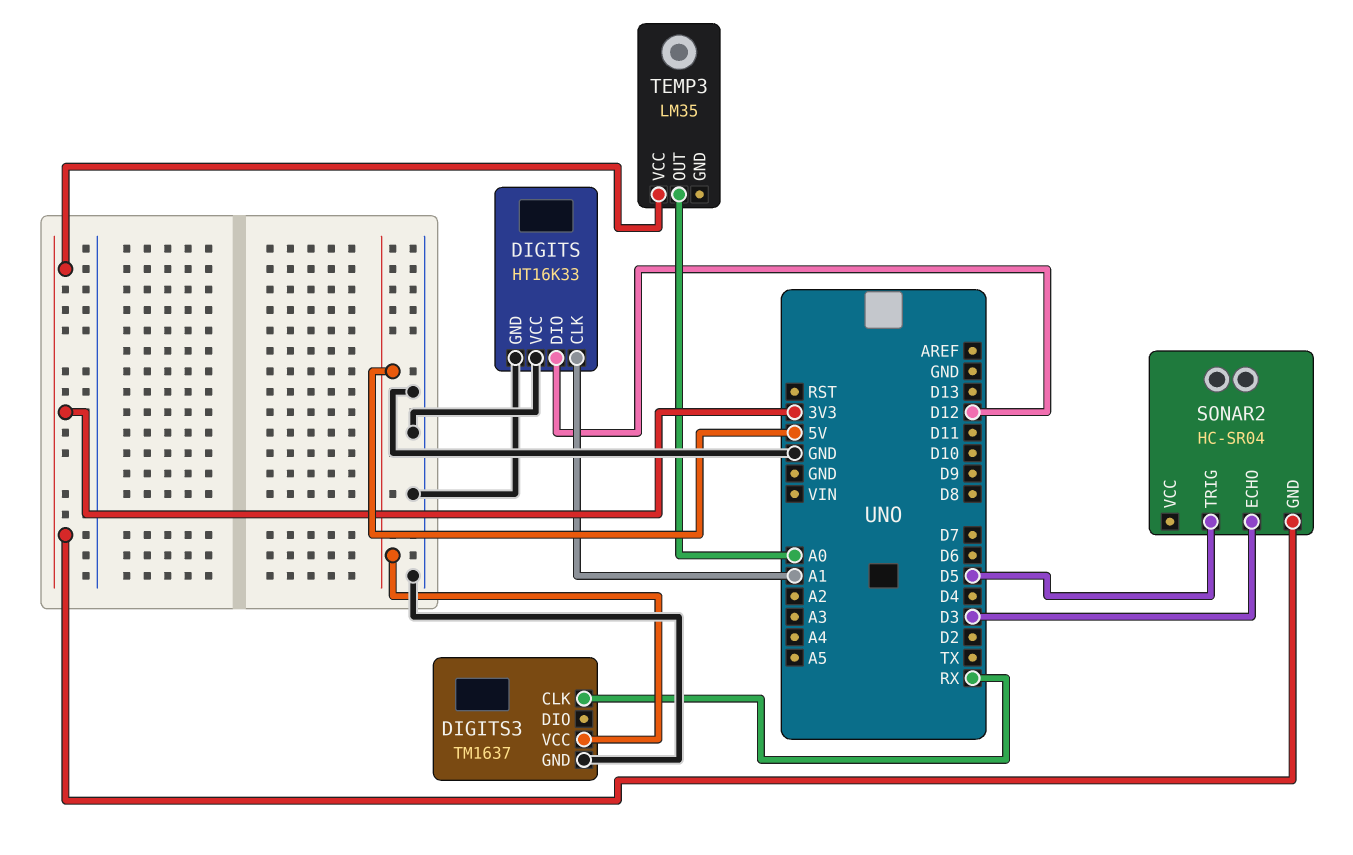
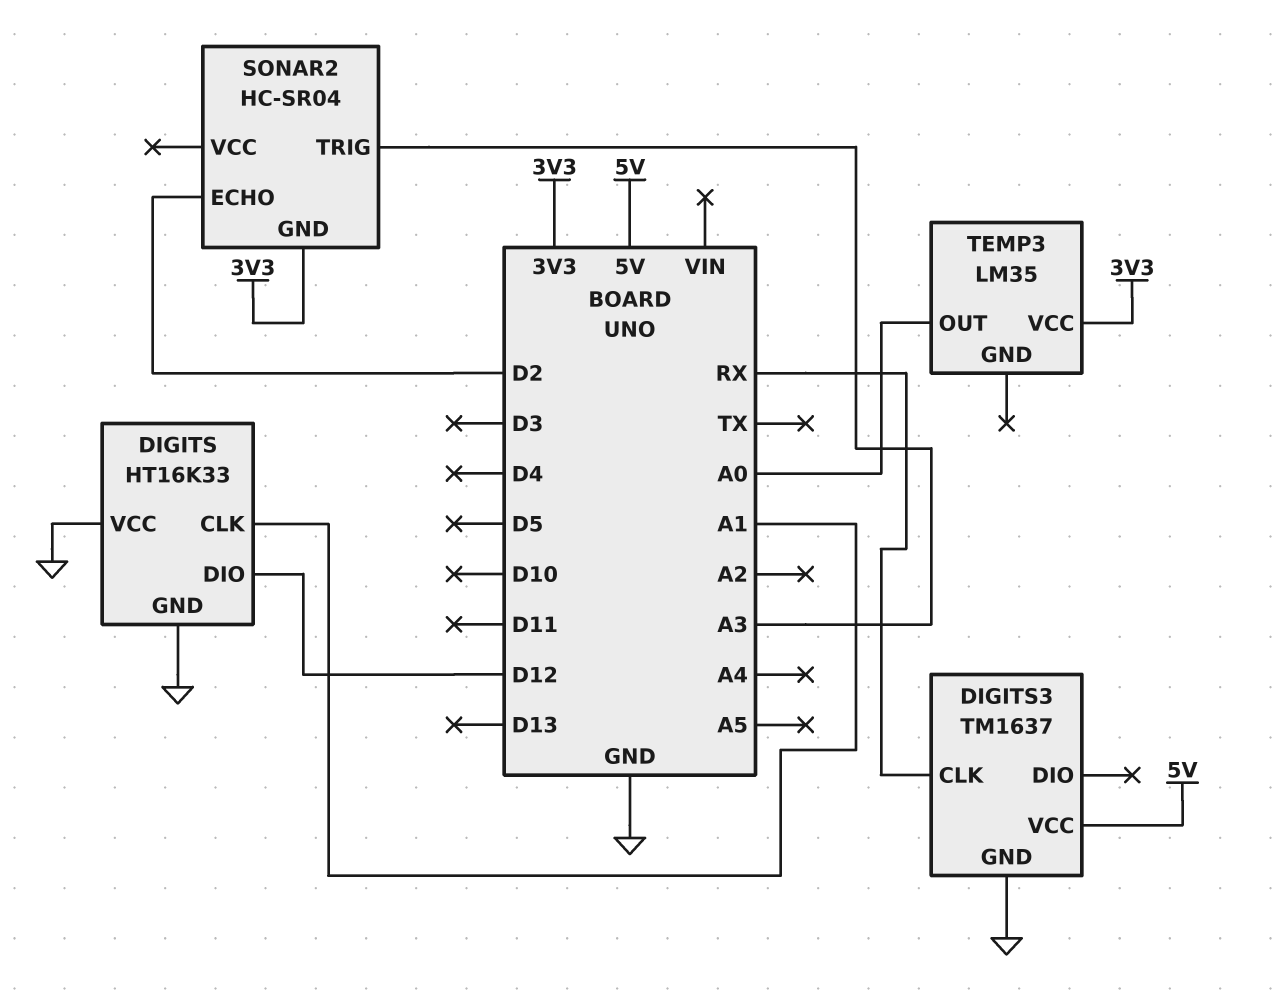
SONAR2 pin ECHO: D3 -> D2
SONAR2 pin TRIG: D5 -> A3

